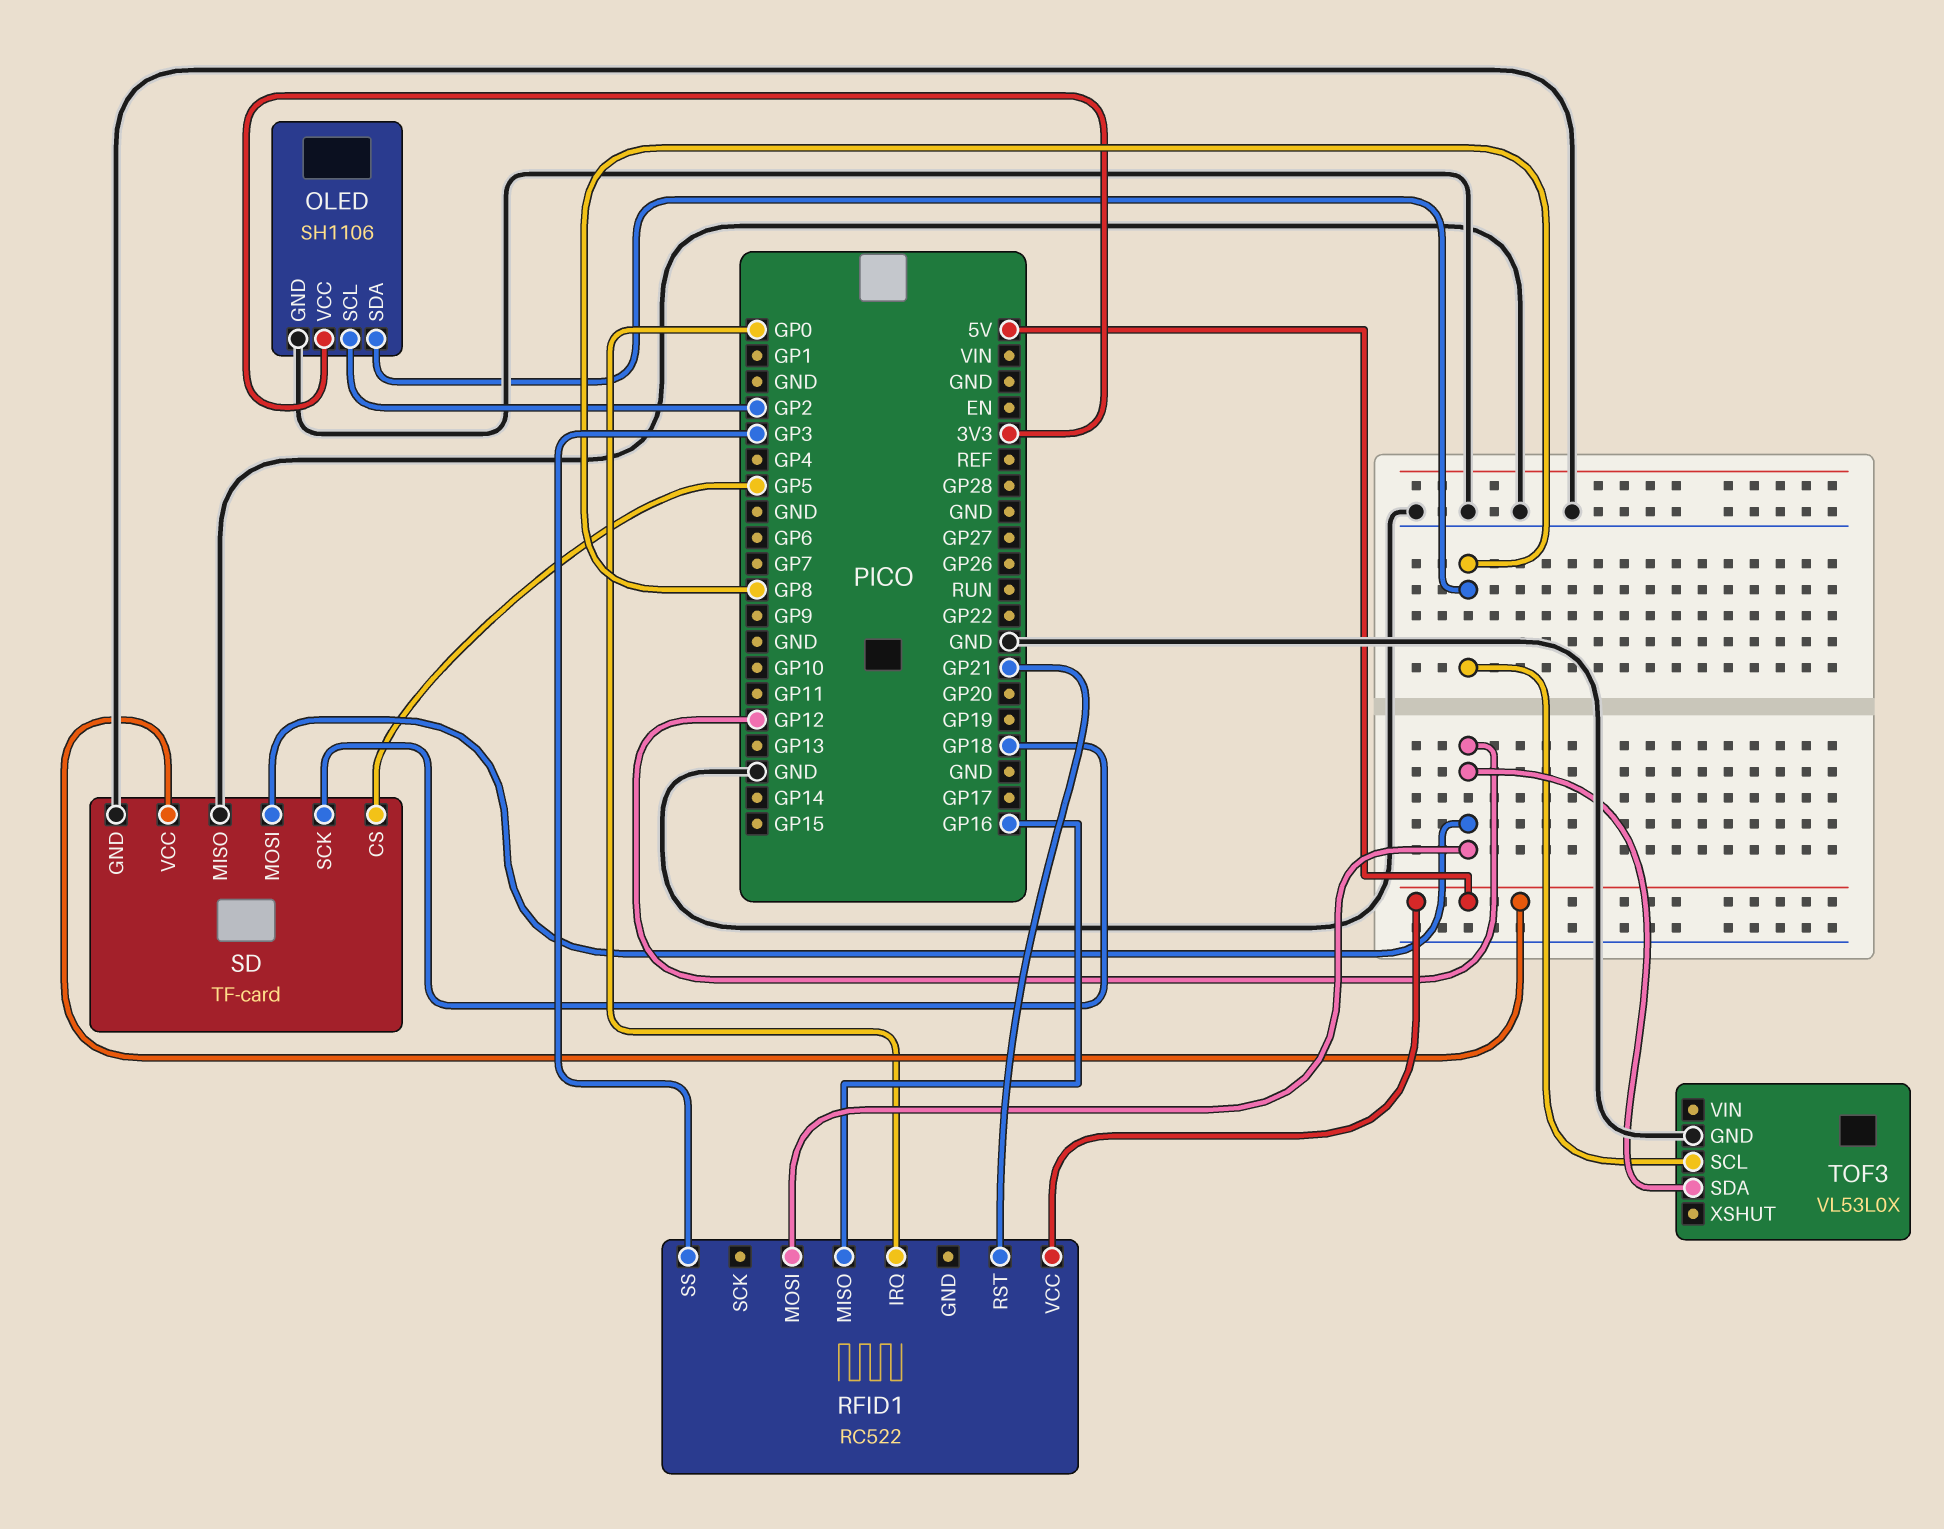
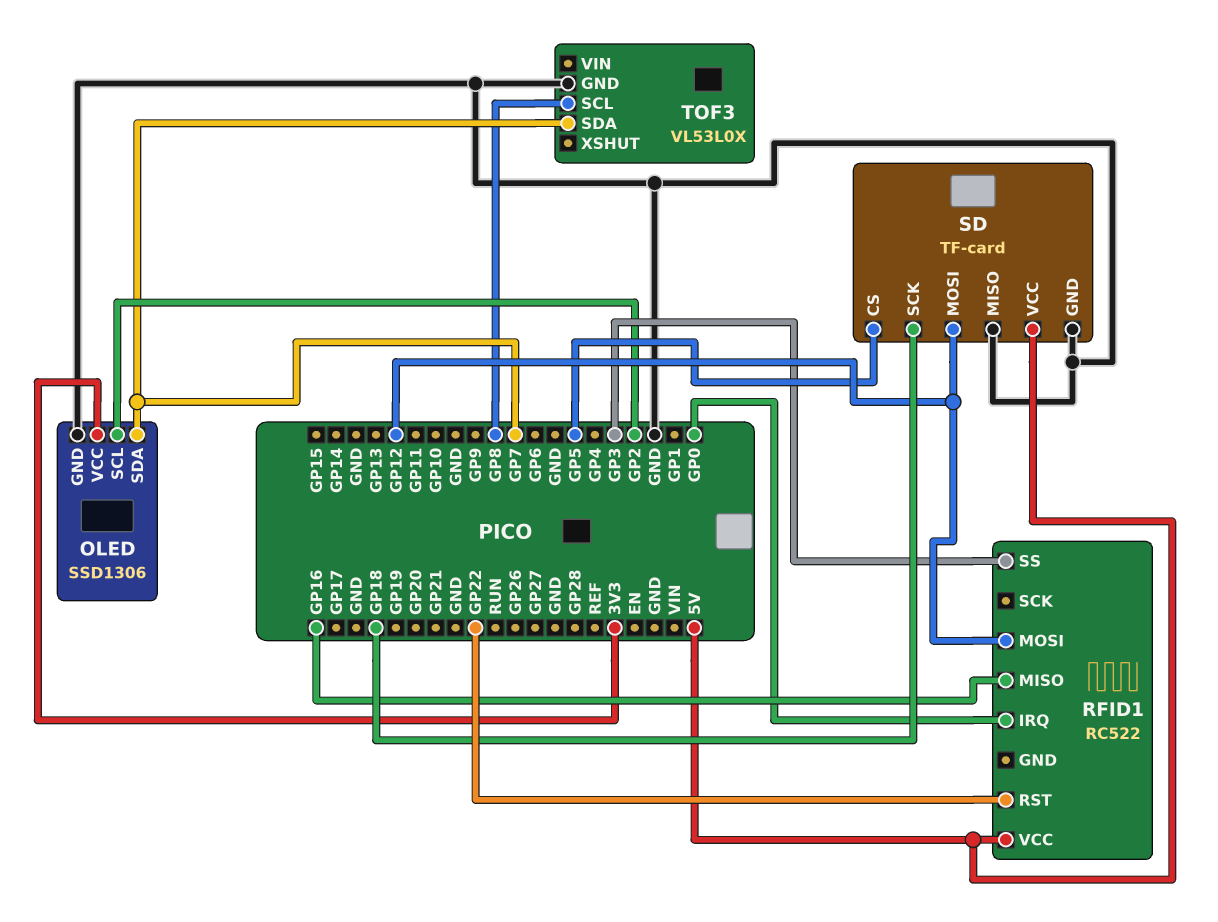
OLED: SH1106 -> SSD1306
OLED pin SDA: GP8 -> GP7
RFID1 pin RST: GP21 -> GP22
TOF3 pin SDA: GP12 -> GP7

